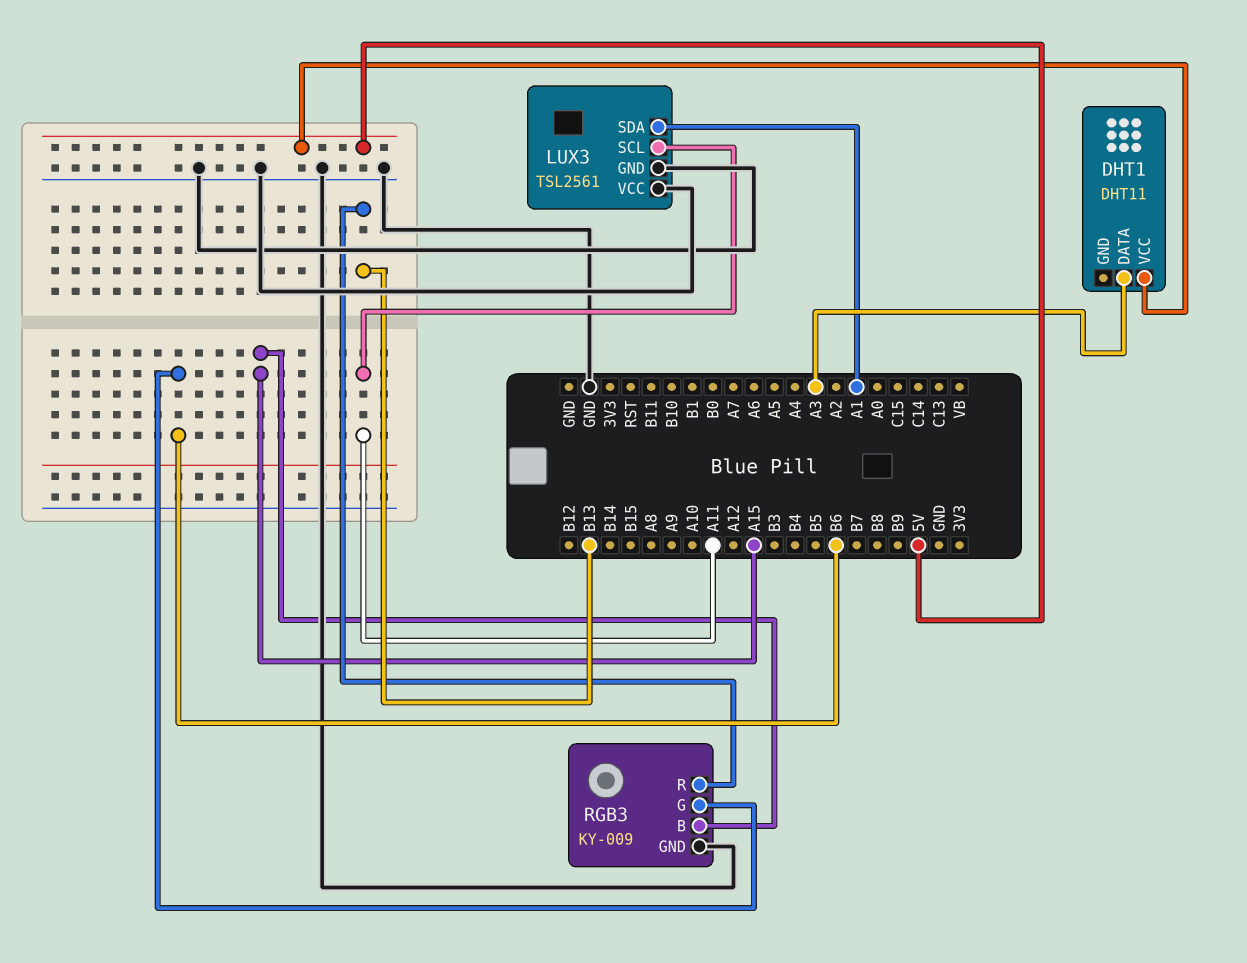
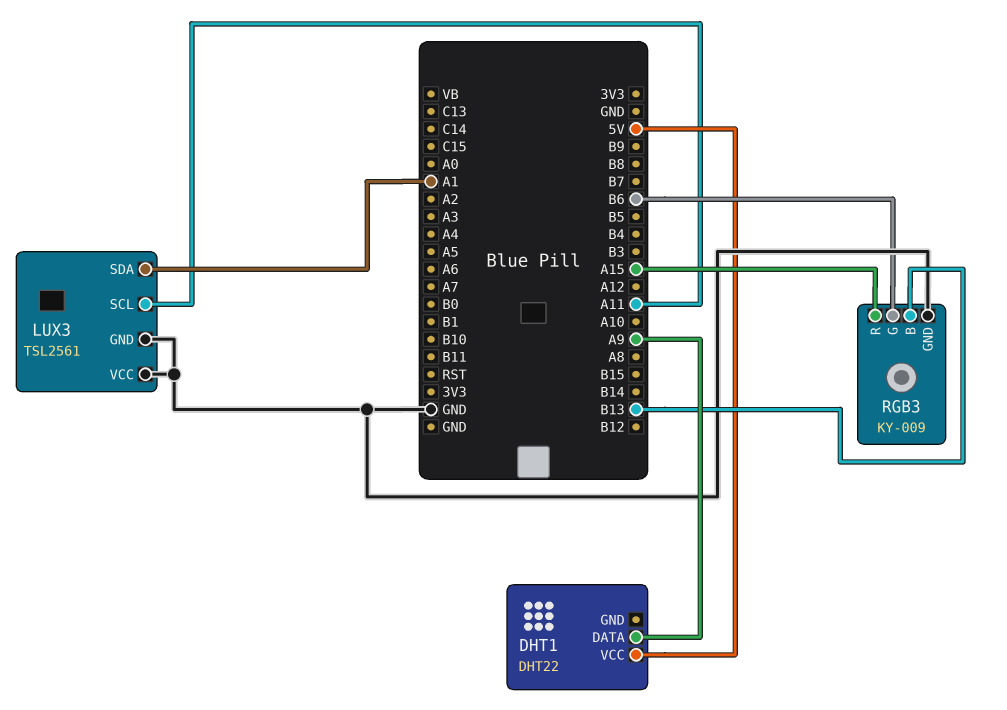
DHT1: DHT11 -> DHT22
DHT1 pin DATA: A3 -> A9
RGB3 pin B: A15 -> B13
RGB3 pin R: B13 -> A15

